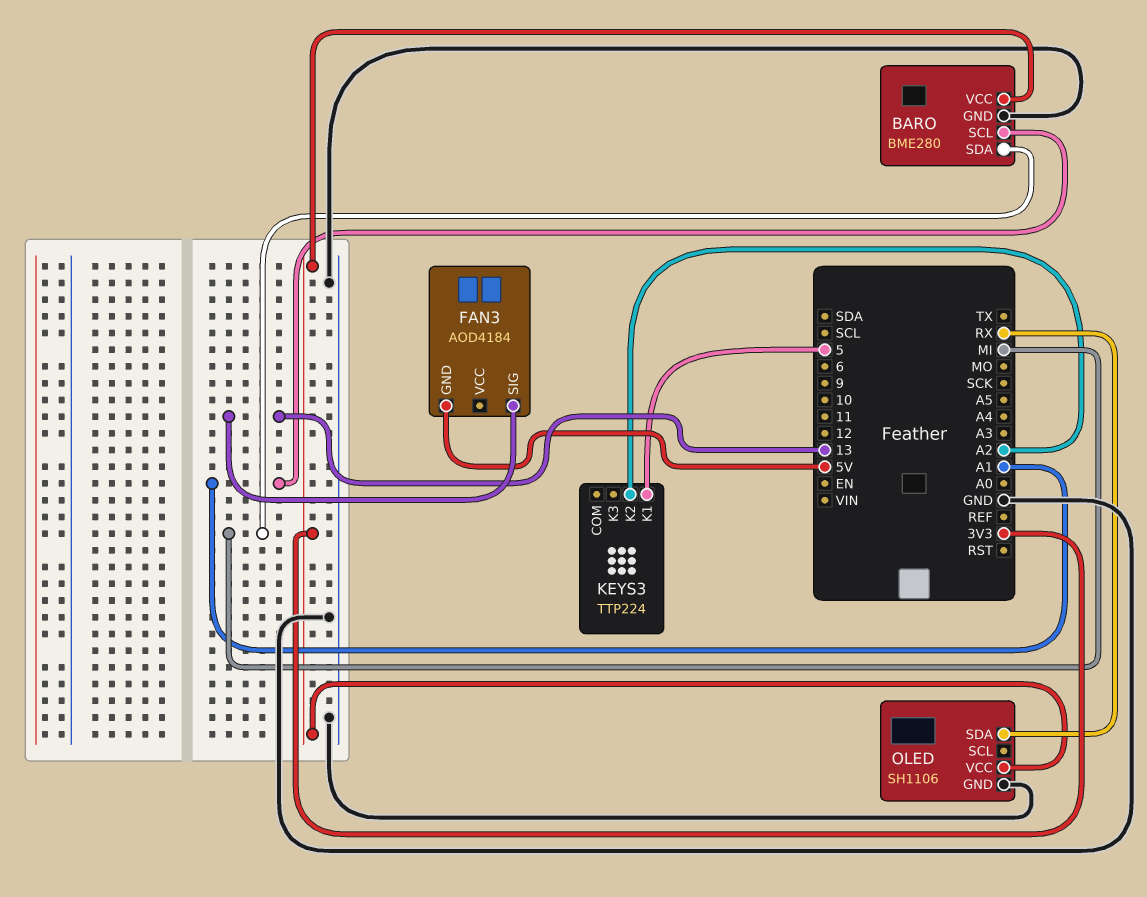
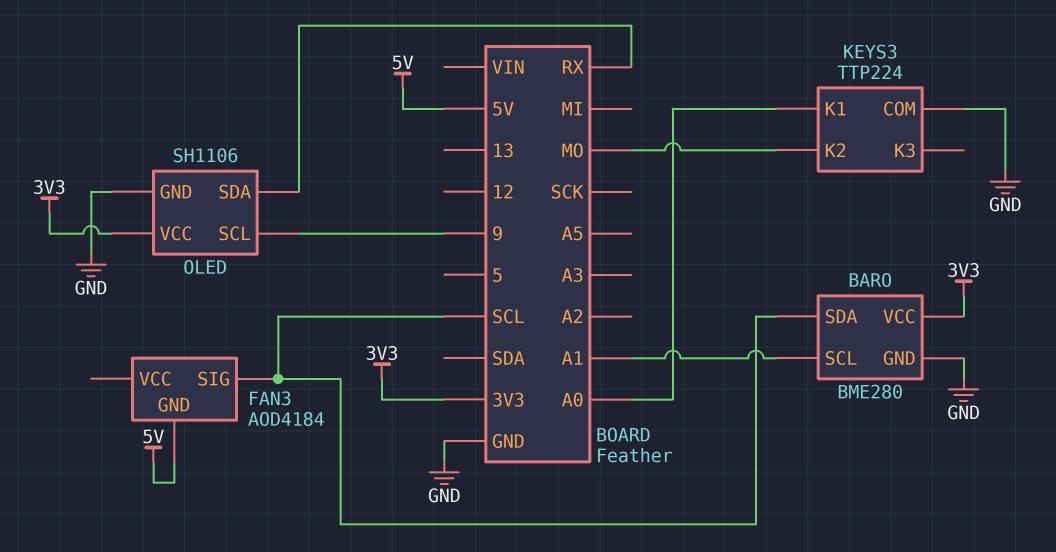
BARO pin SDA: MI -> SCL
FAN3 pin SIG: 13 -> SCL
KEYS3 pin COM: none -> GND
KEYS3 pin K1: 5 -> A0
KEYS3 pin K2: A2 -> MO
OLED pin SCL: none -> 9

